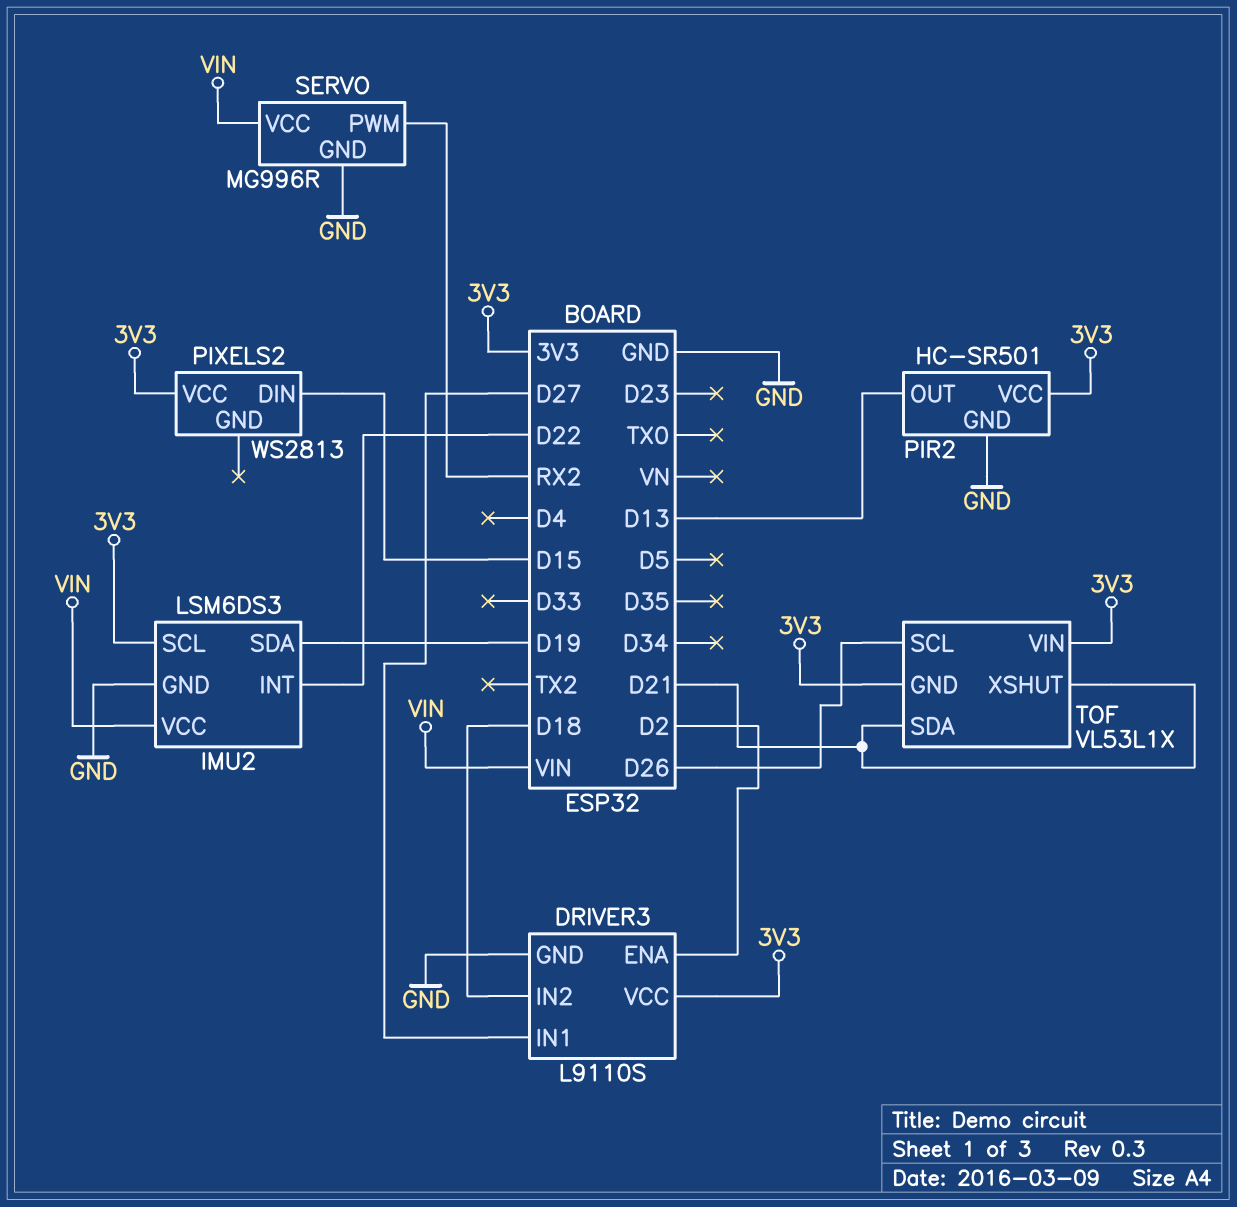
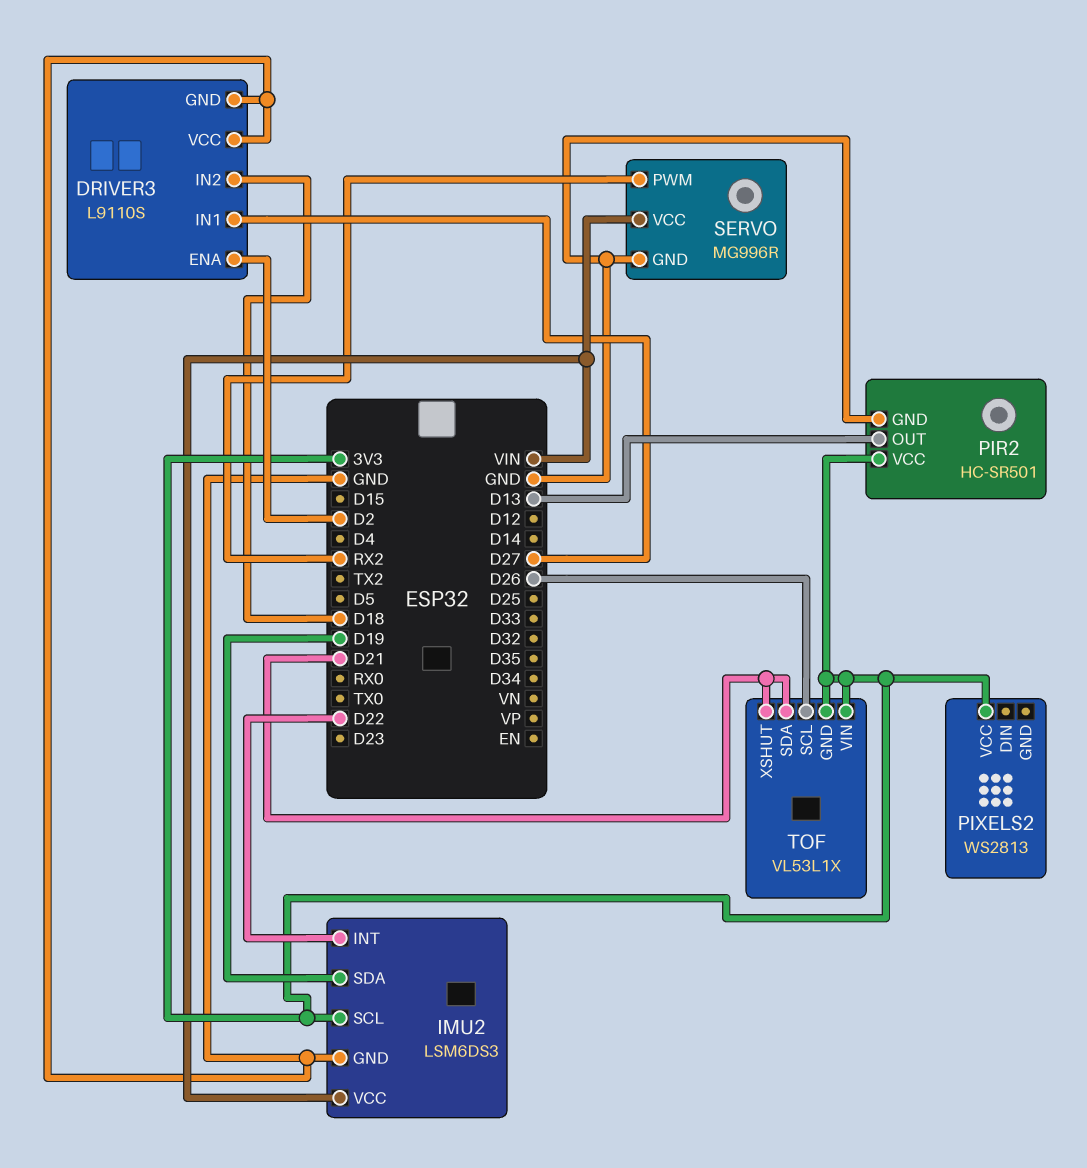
DRIVER3 pin VCC: 3V3 -> GND
PIXELS2 pin DIN: D15 -> none

